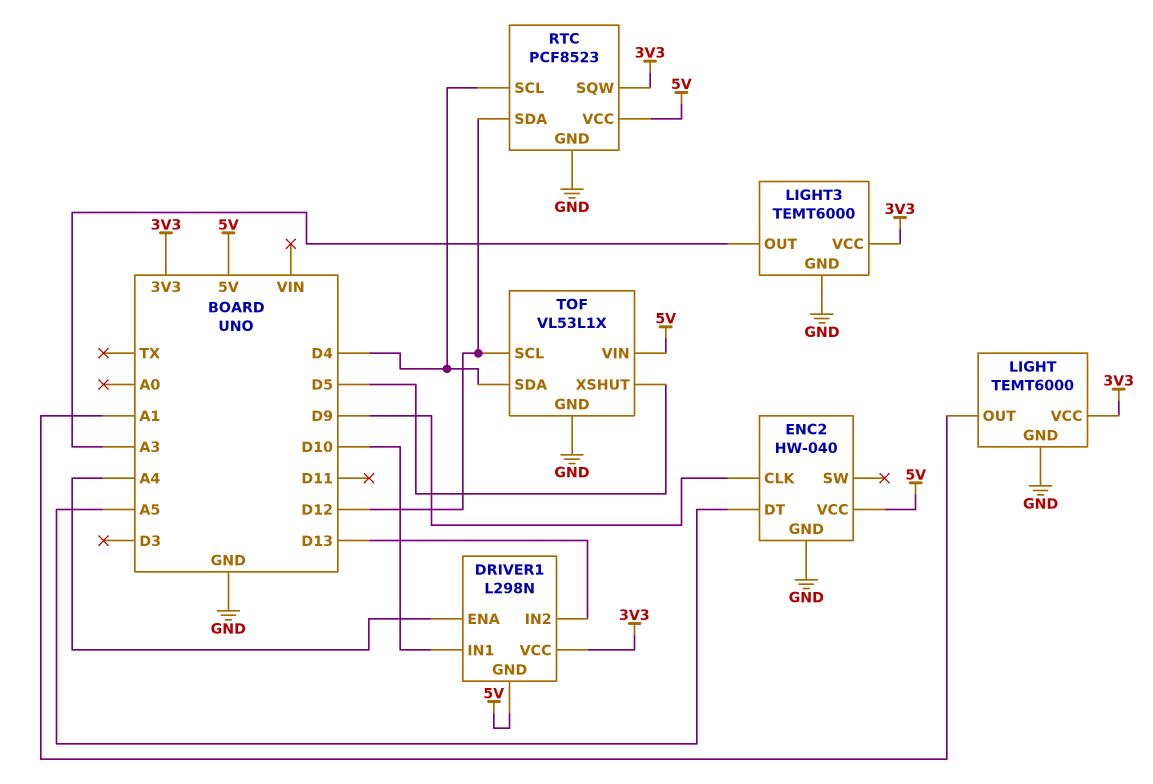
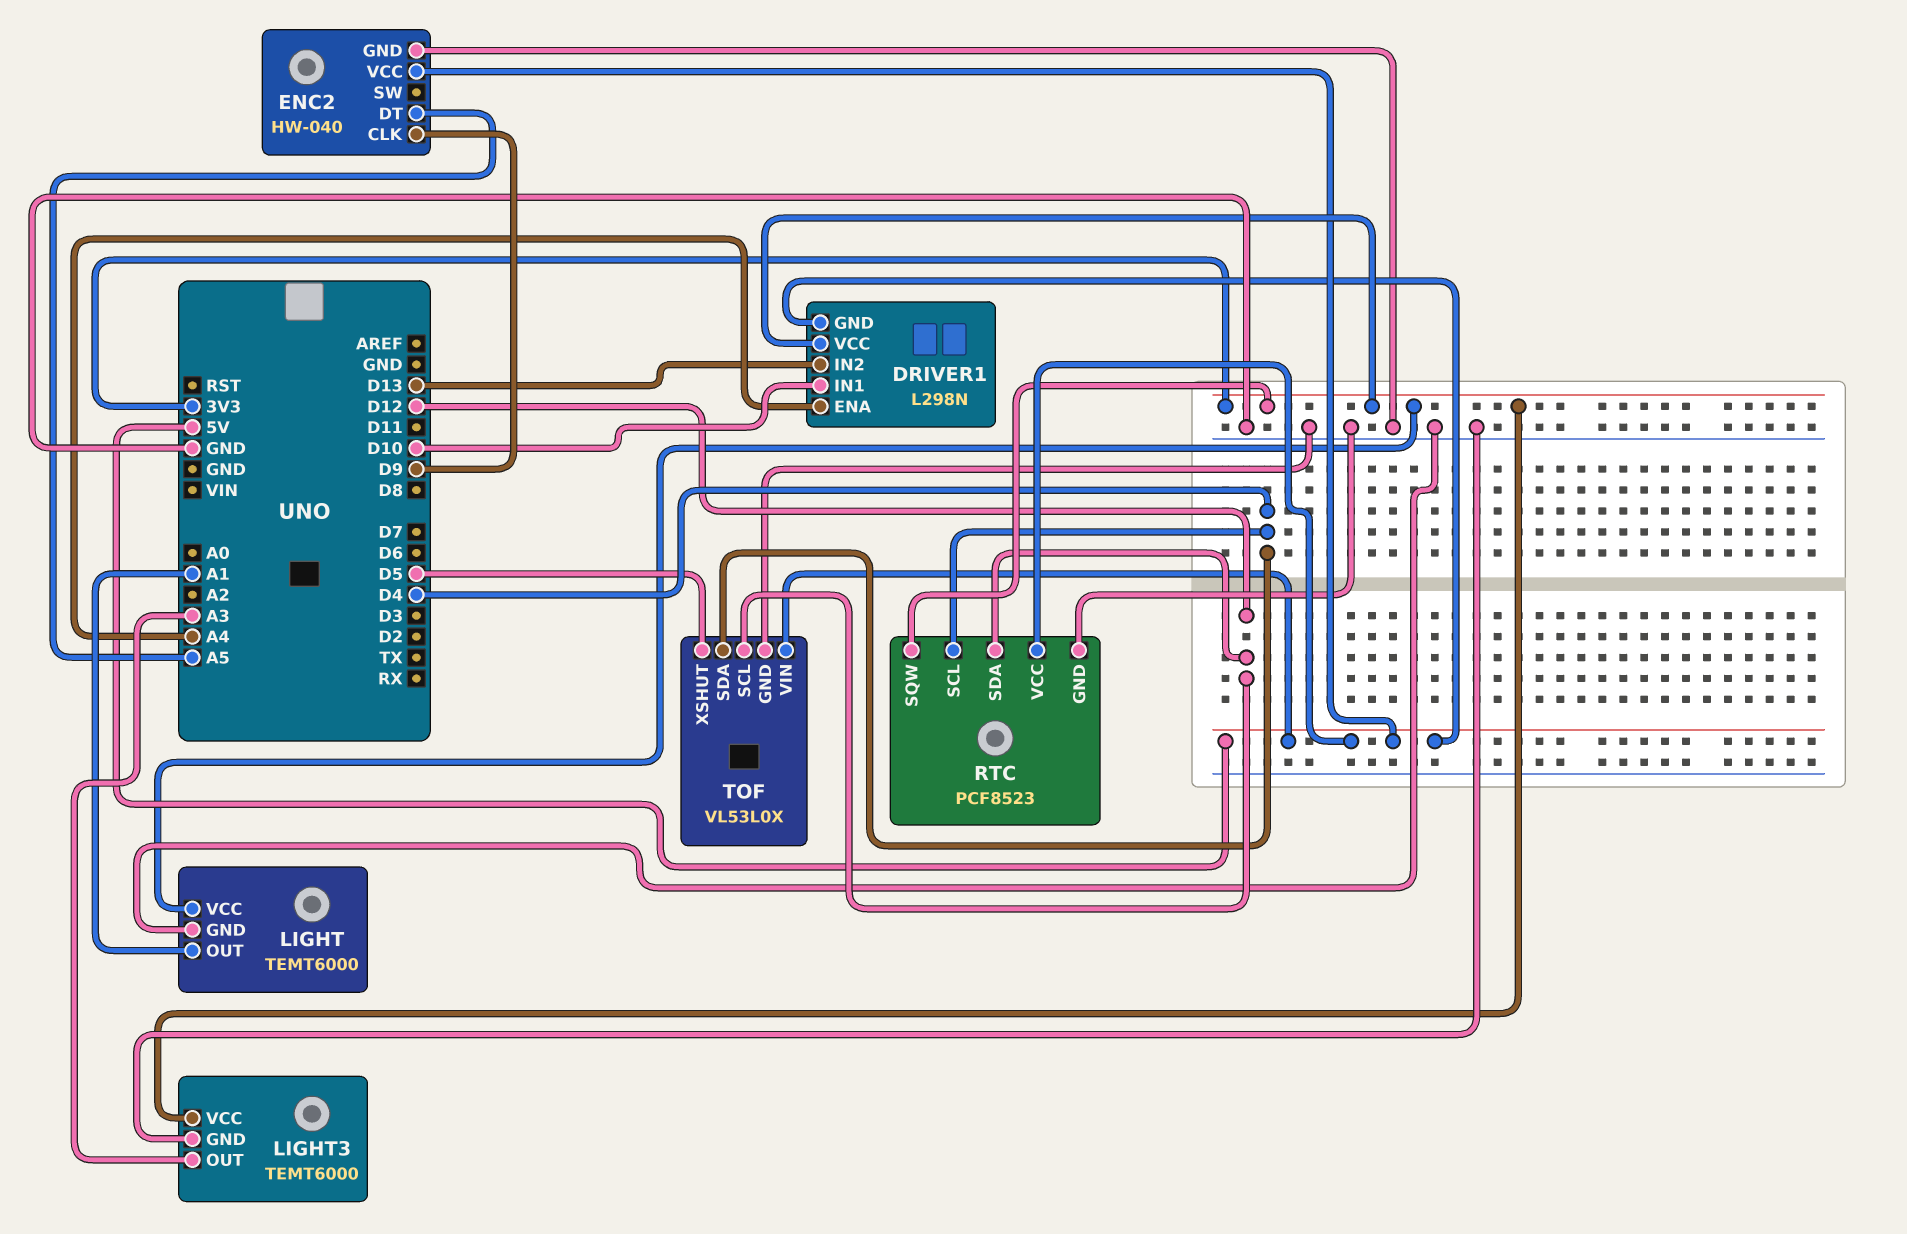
TOF: VL53L1X -> VL53L0X

